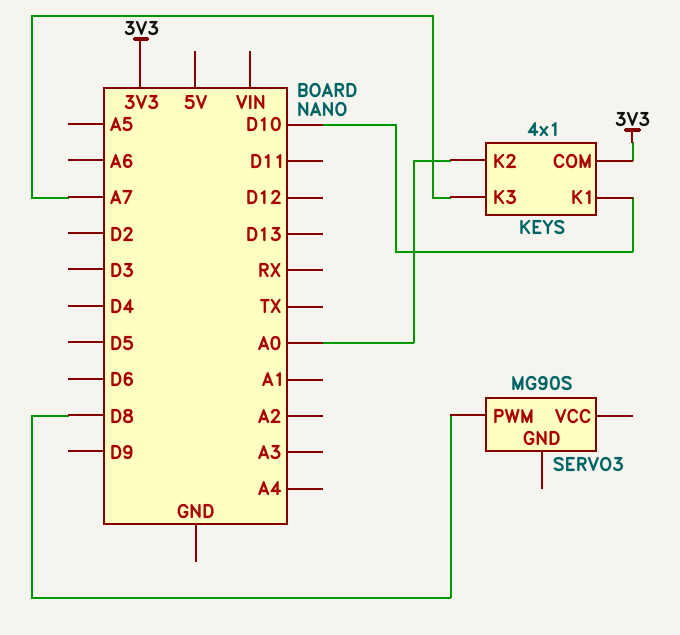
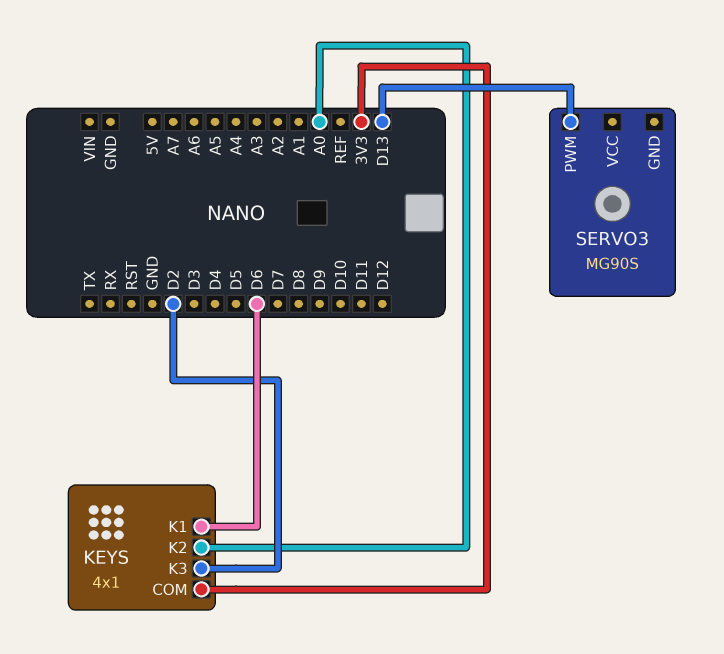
KEYS pin K1: D10 -> D6
KEYS pin K3: A7 -> D2
SERVO3 pin PWM: D8 -> D13

